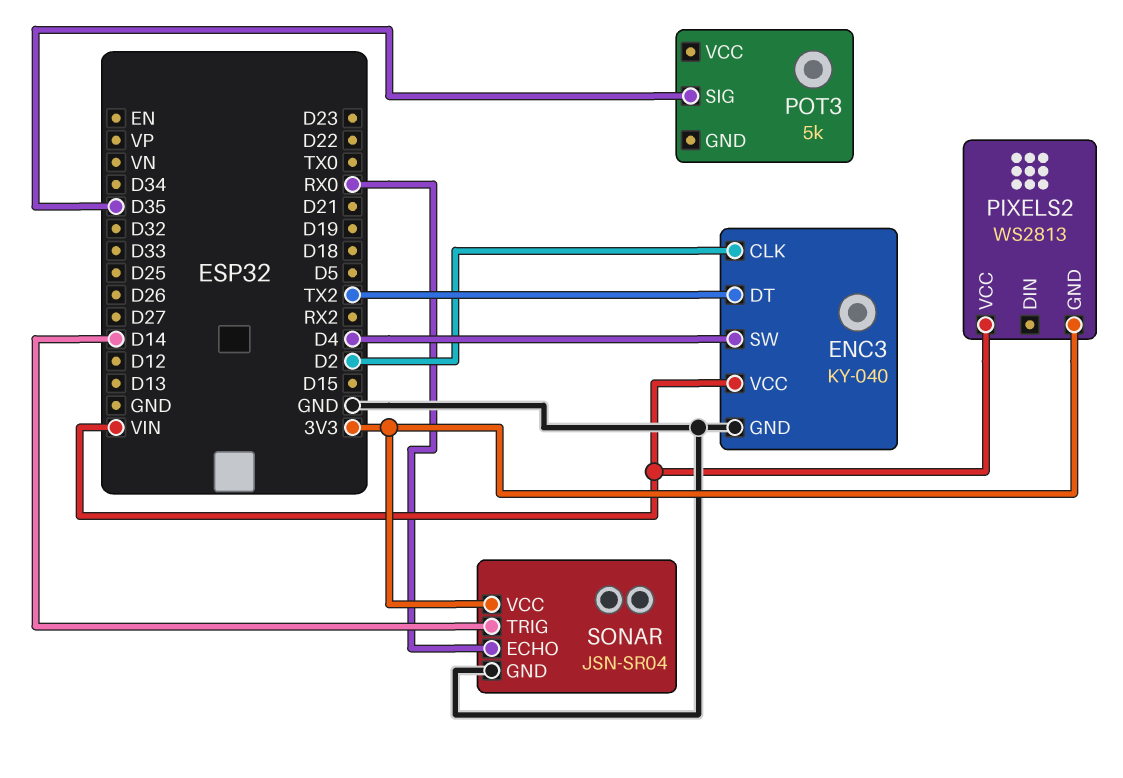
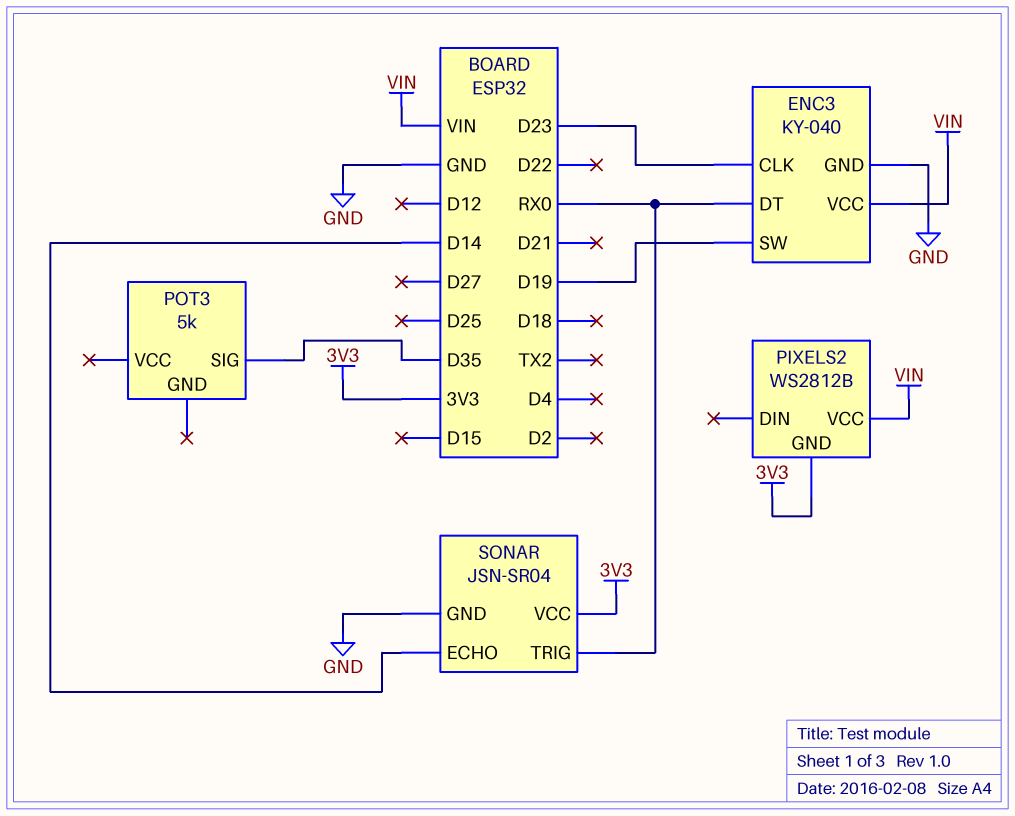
ENC3 pin CLK: D2 -> D23
ENC3 pin DT: TX2 -> RX0
ENC3 pin SW: D4 -> D19
PIXELS2: WS2813 -> WS2812B
SONAR pin ECHO: RX0 -> D14
SONAR pin TRIG: D14 -> RX0

